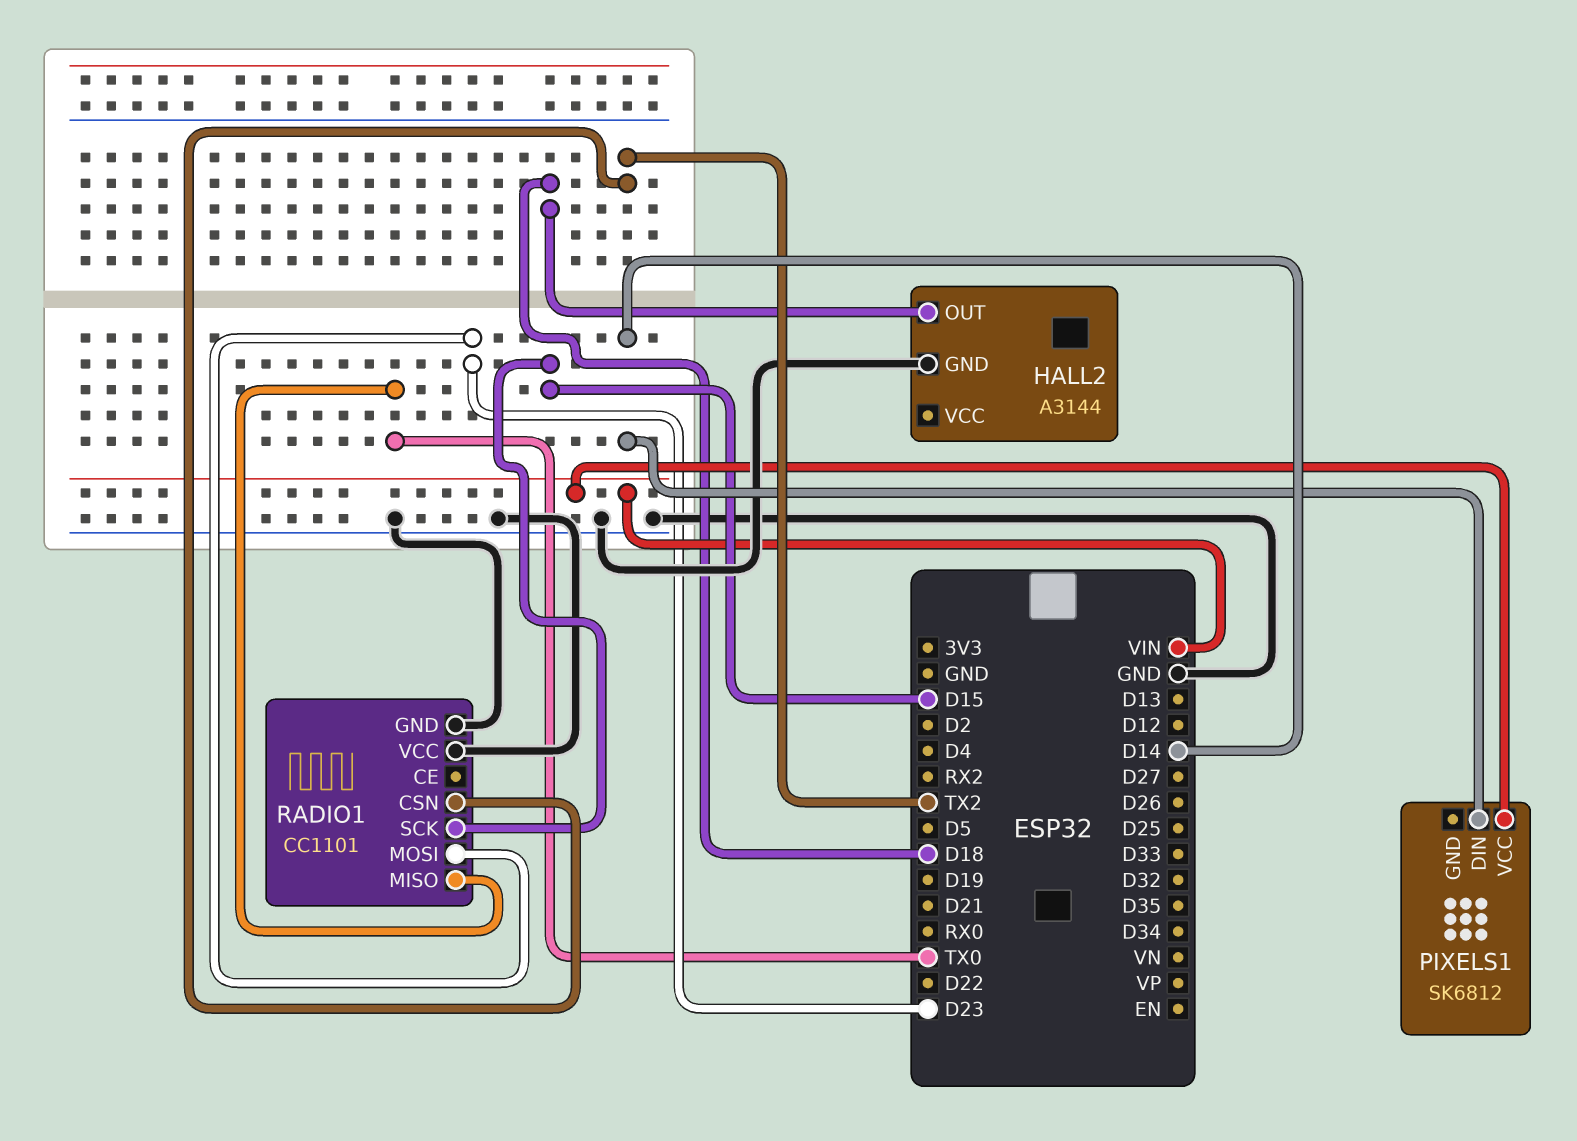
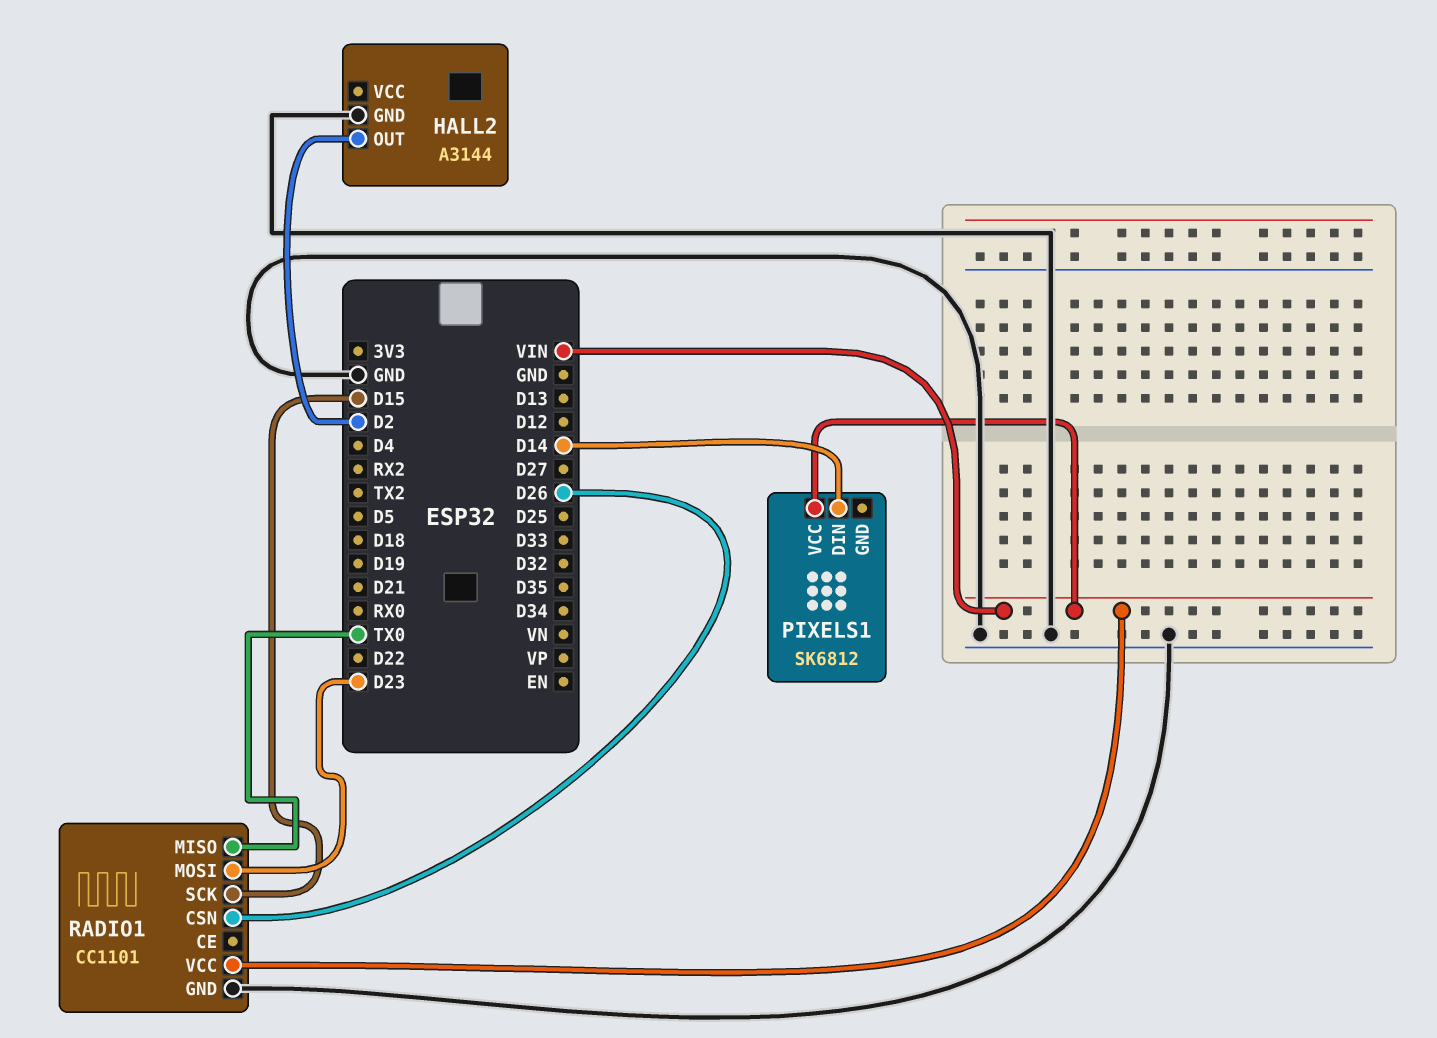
HALL2 pin OUT: D18 -> D2
RADIO1 pin CSN: TX2 -> D26
RADIO1 pin VCC: GND -> VIN

